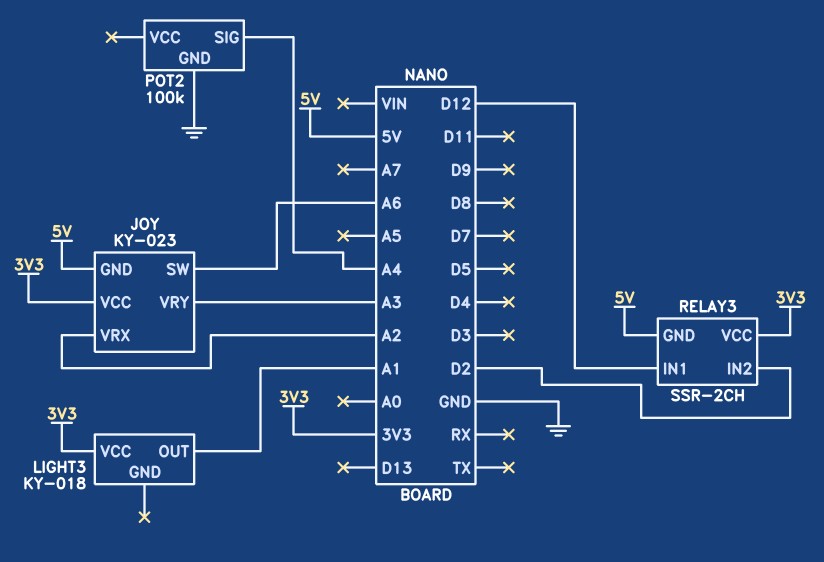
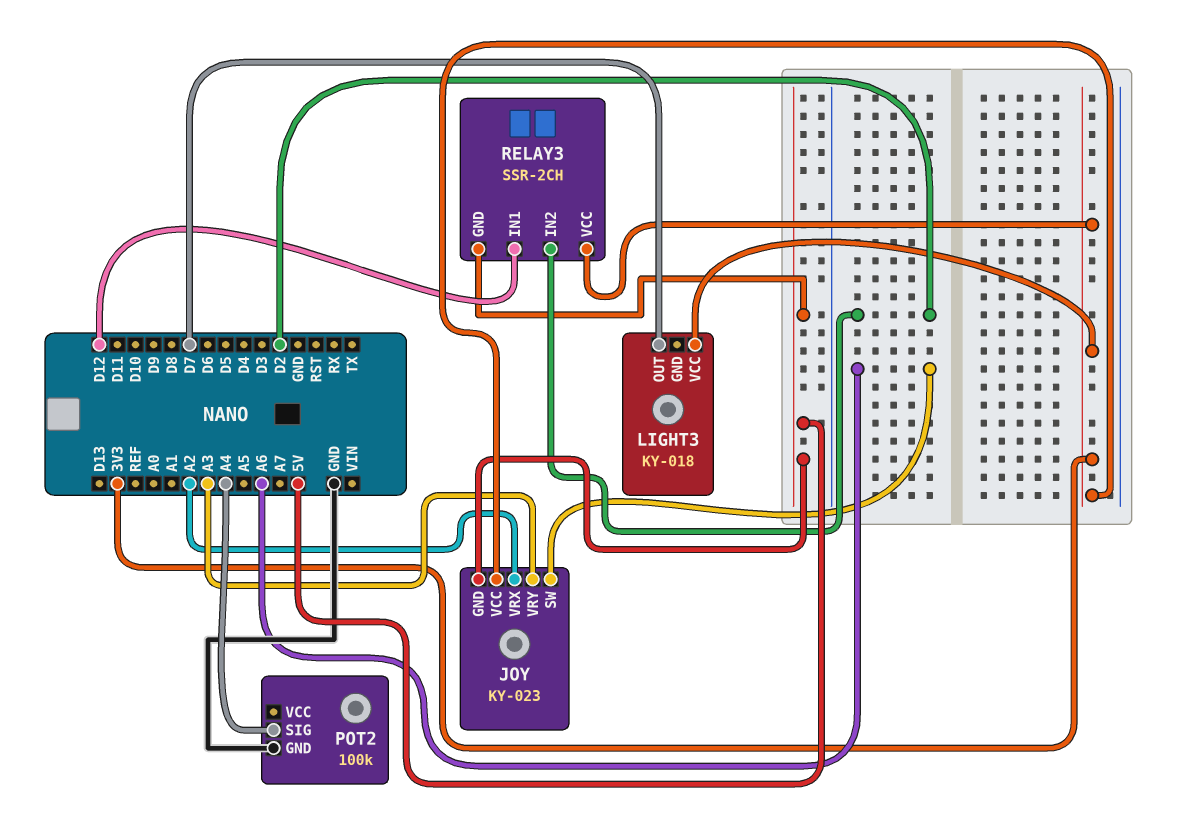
LIGHT3 pin OUT: A1 -> D7

